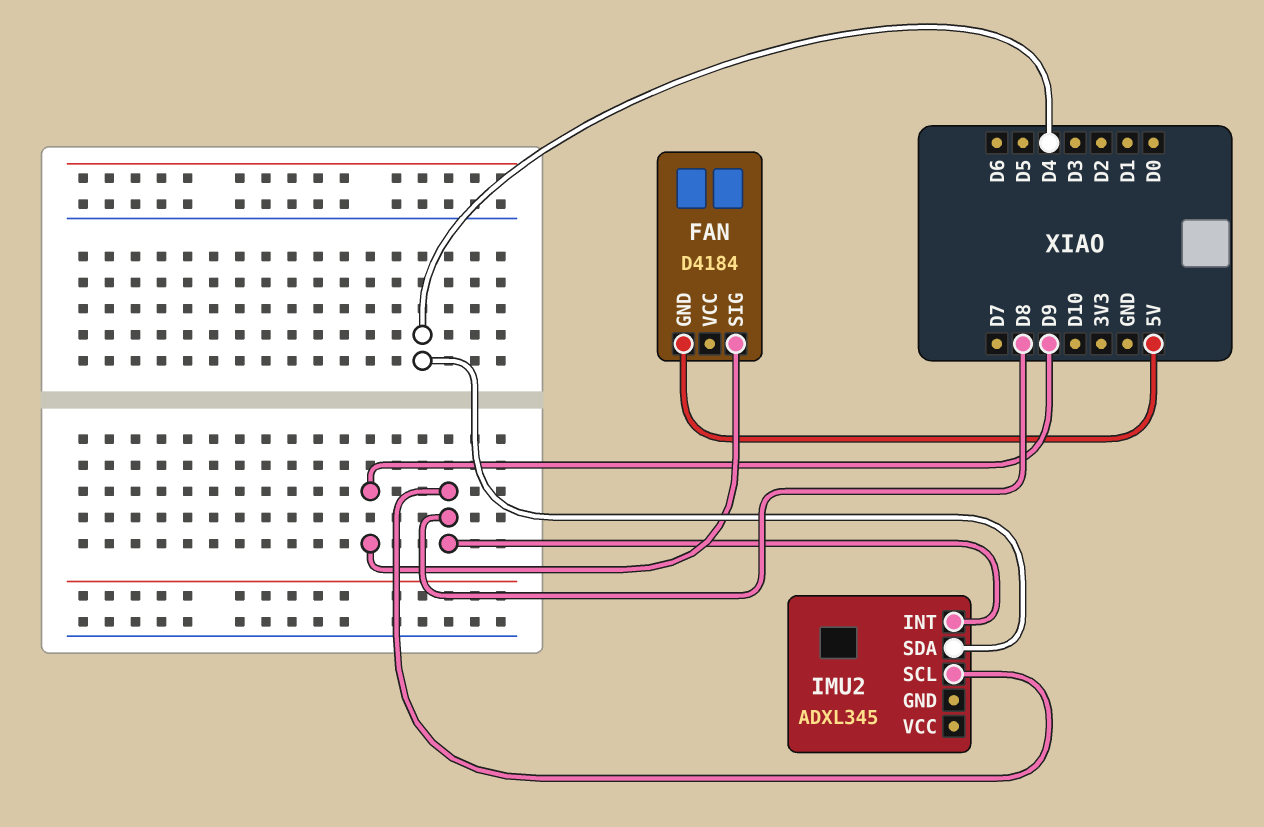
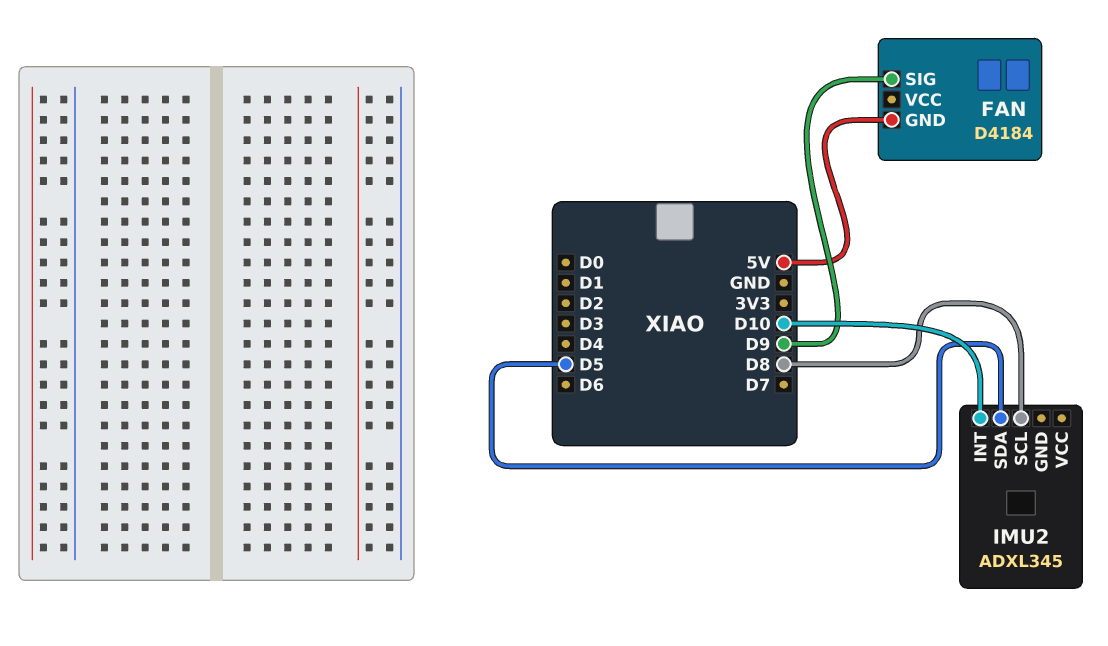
IMU2 pin INT: D8 -> D10
IMU2 pin SDA: D4 -> D5

